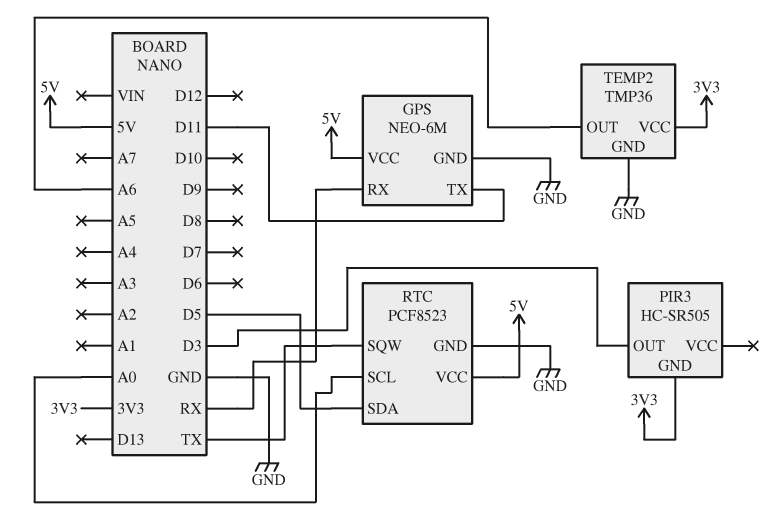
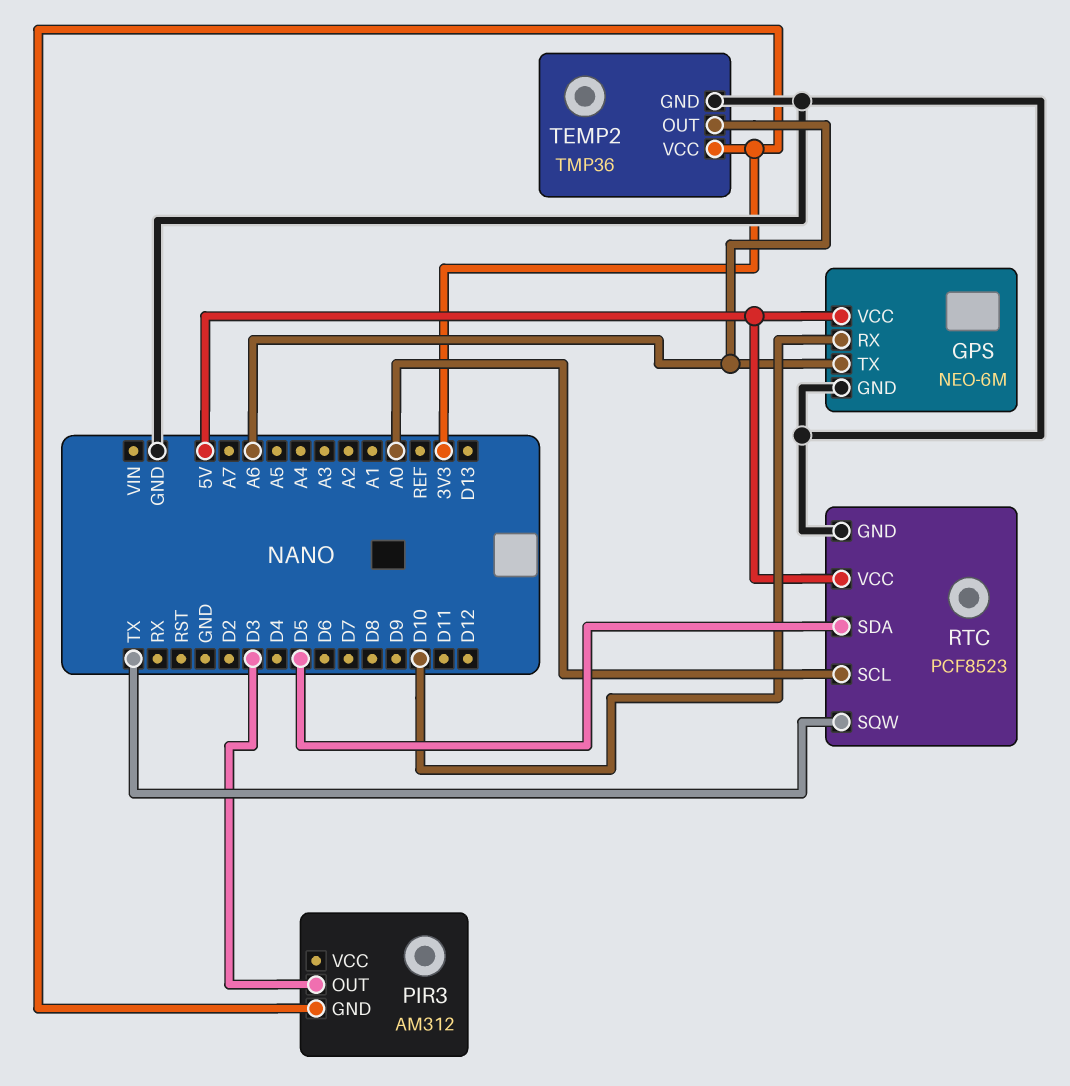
GPS pin RX: RX -> D10
GPS pin TX: D11 -> A6
PIR3: HC-SR505 -> AM312

